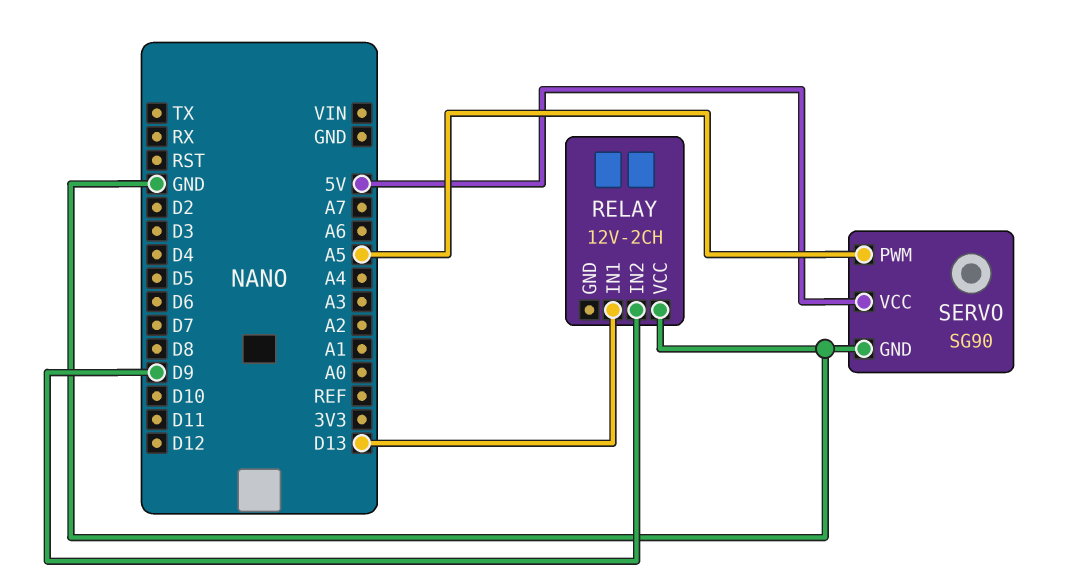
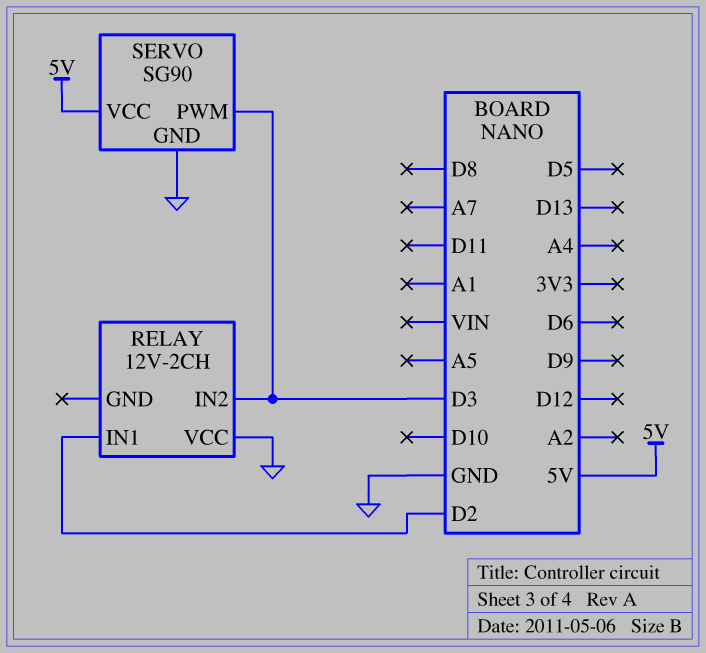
RELAY pin IN1: D13 -> D2
RELAY pin IN2: D9 -> D3
SERVO pin PWM: A5 -> D3

